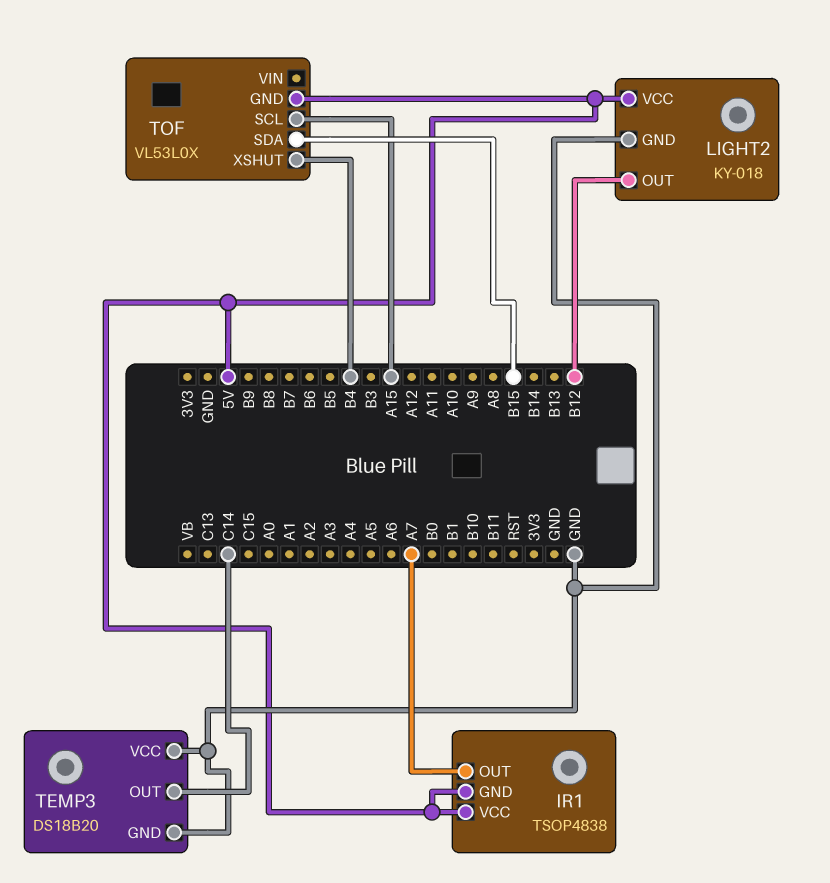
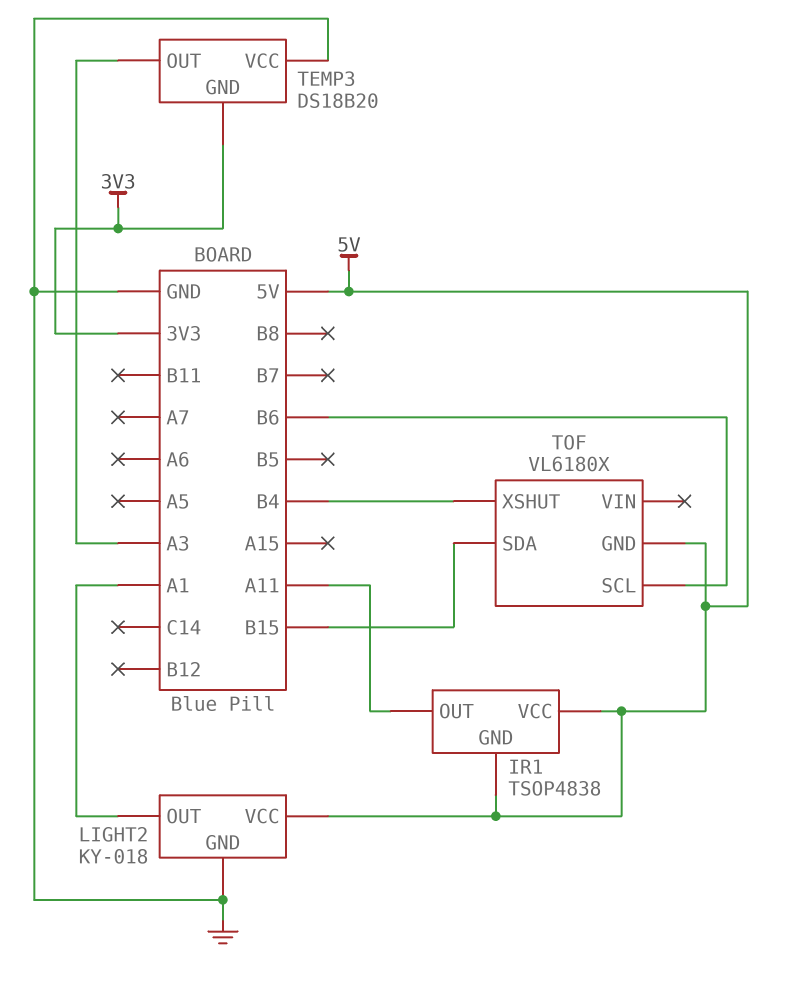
IR1 pin OUT: A7 -> A11
LIGHT2 pin OUT: B12 -> A1
TEMP3 pin GND: GND -> 3V3
TEMP3 pin OUT: C14 -> A3
TOF: VL53L0X -> VL6180X
TOF pin SCL: A15 -> B6

